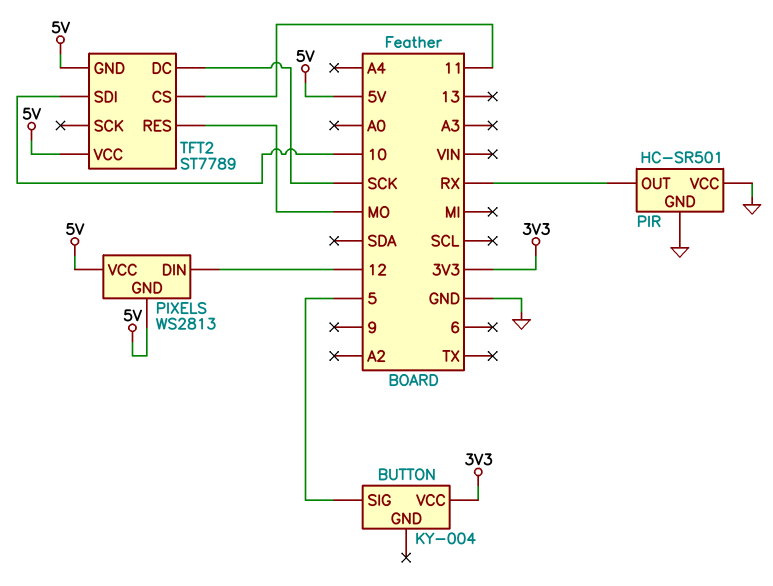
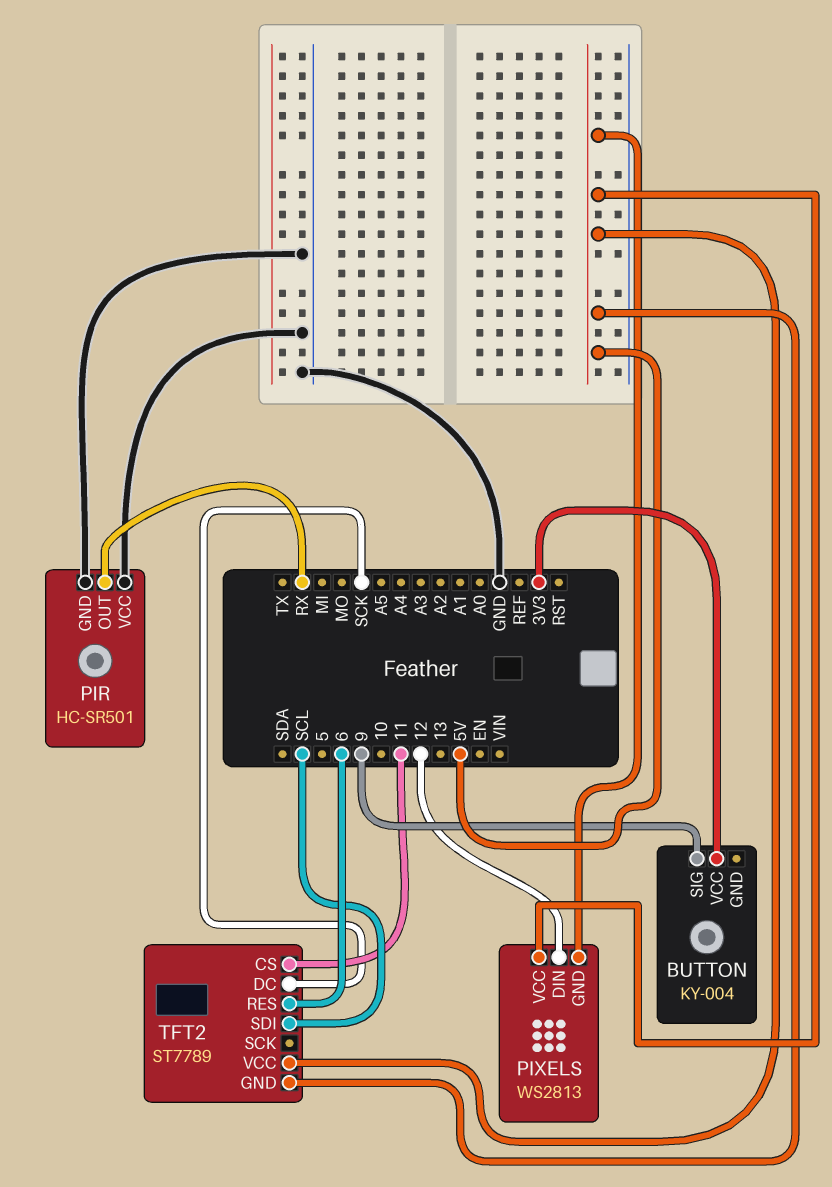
BUTTON pin SIG: 5 -> 9
TFT2 pin RES: MO -> 6
TFT2 pin SDI: 10 -> SCL

